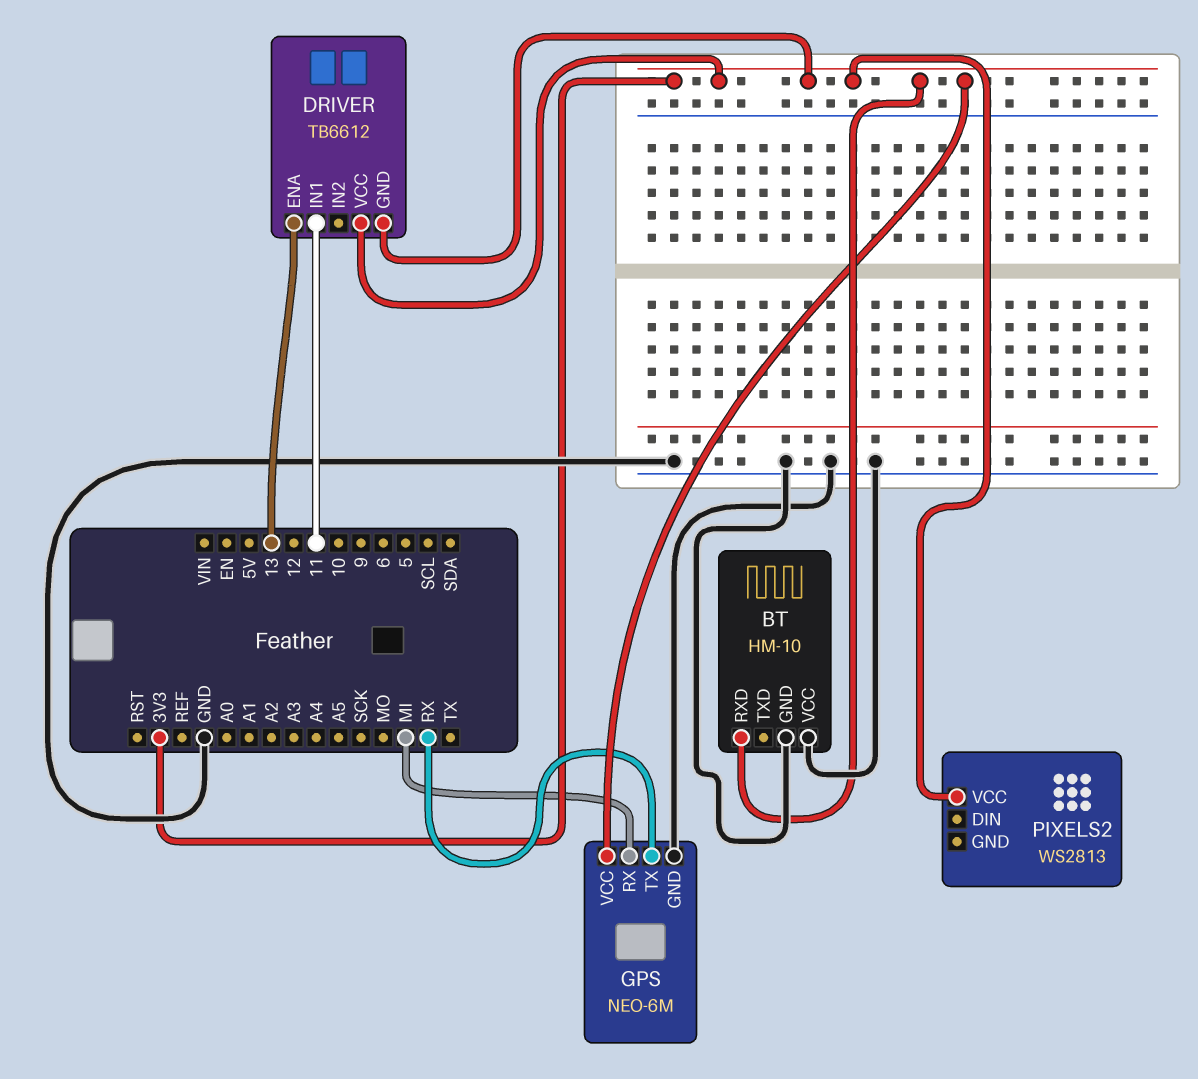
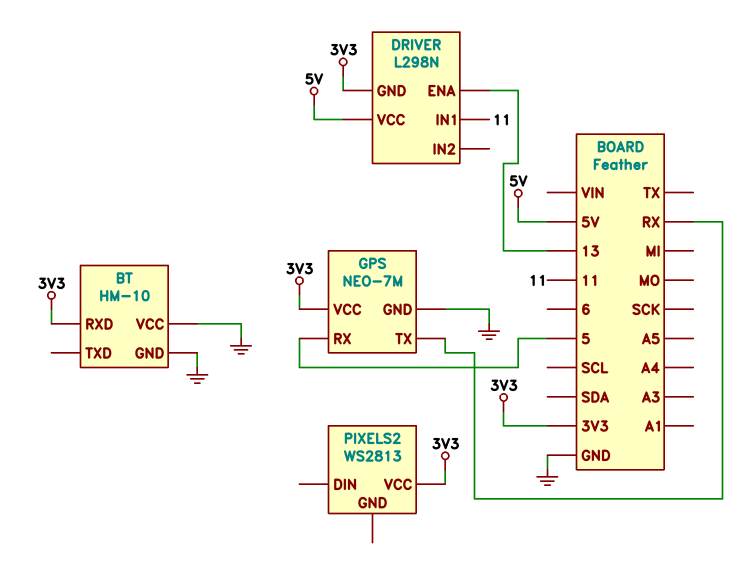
DRIVER: TB6612 -> L298N
DRIVER pin VCC: 3V3 -> 5V
GPS: NEO-6M -> NEO-7M
GPS pin RX: MI -> 5

